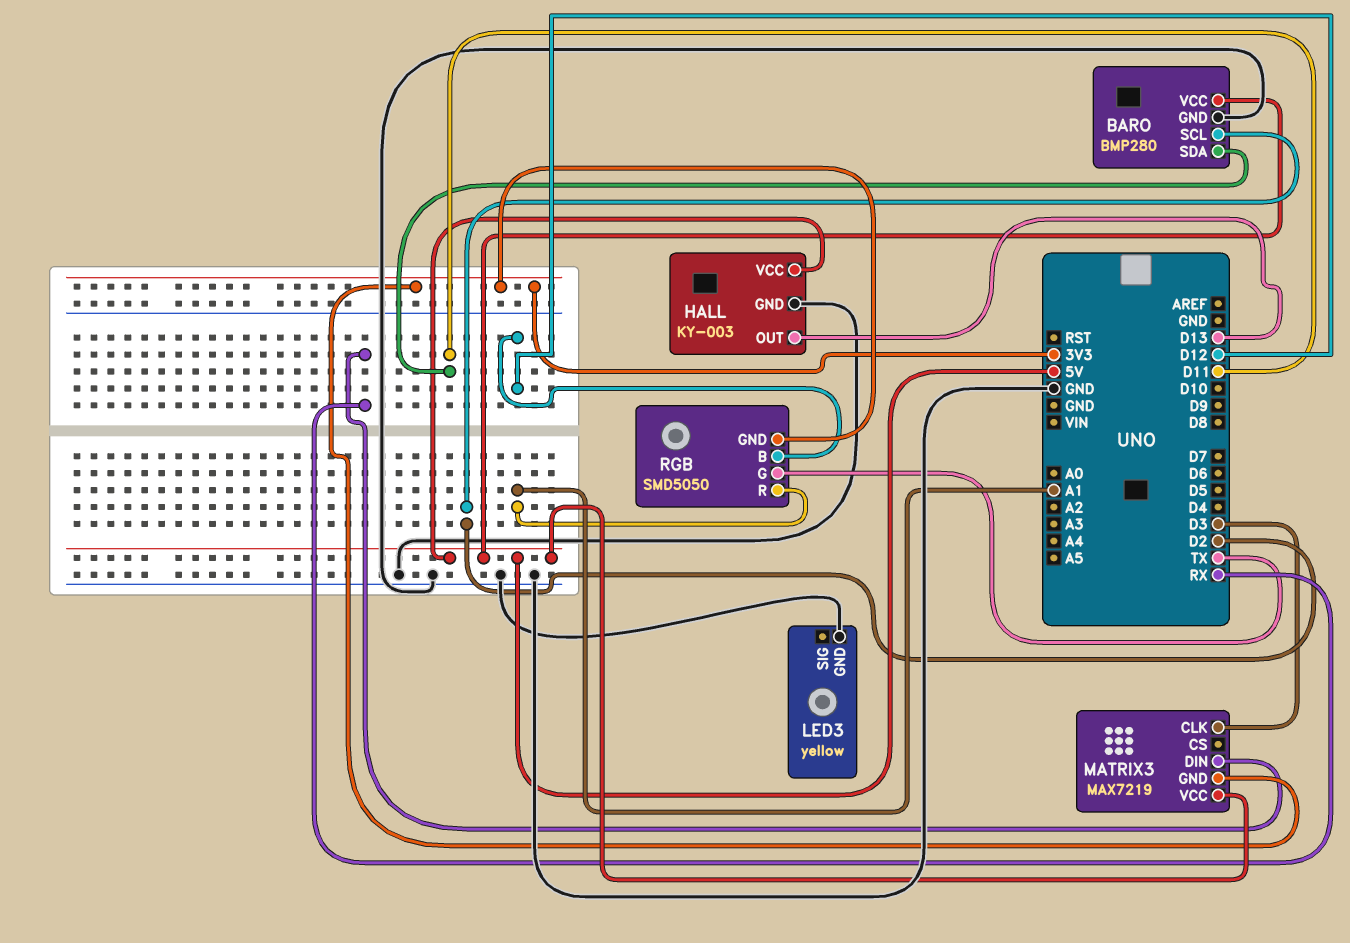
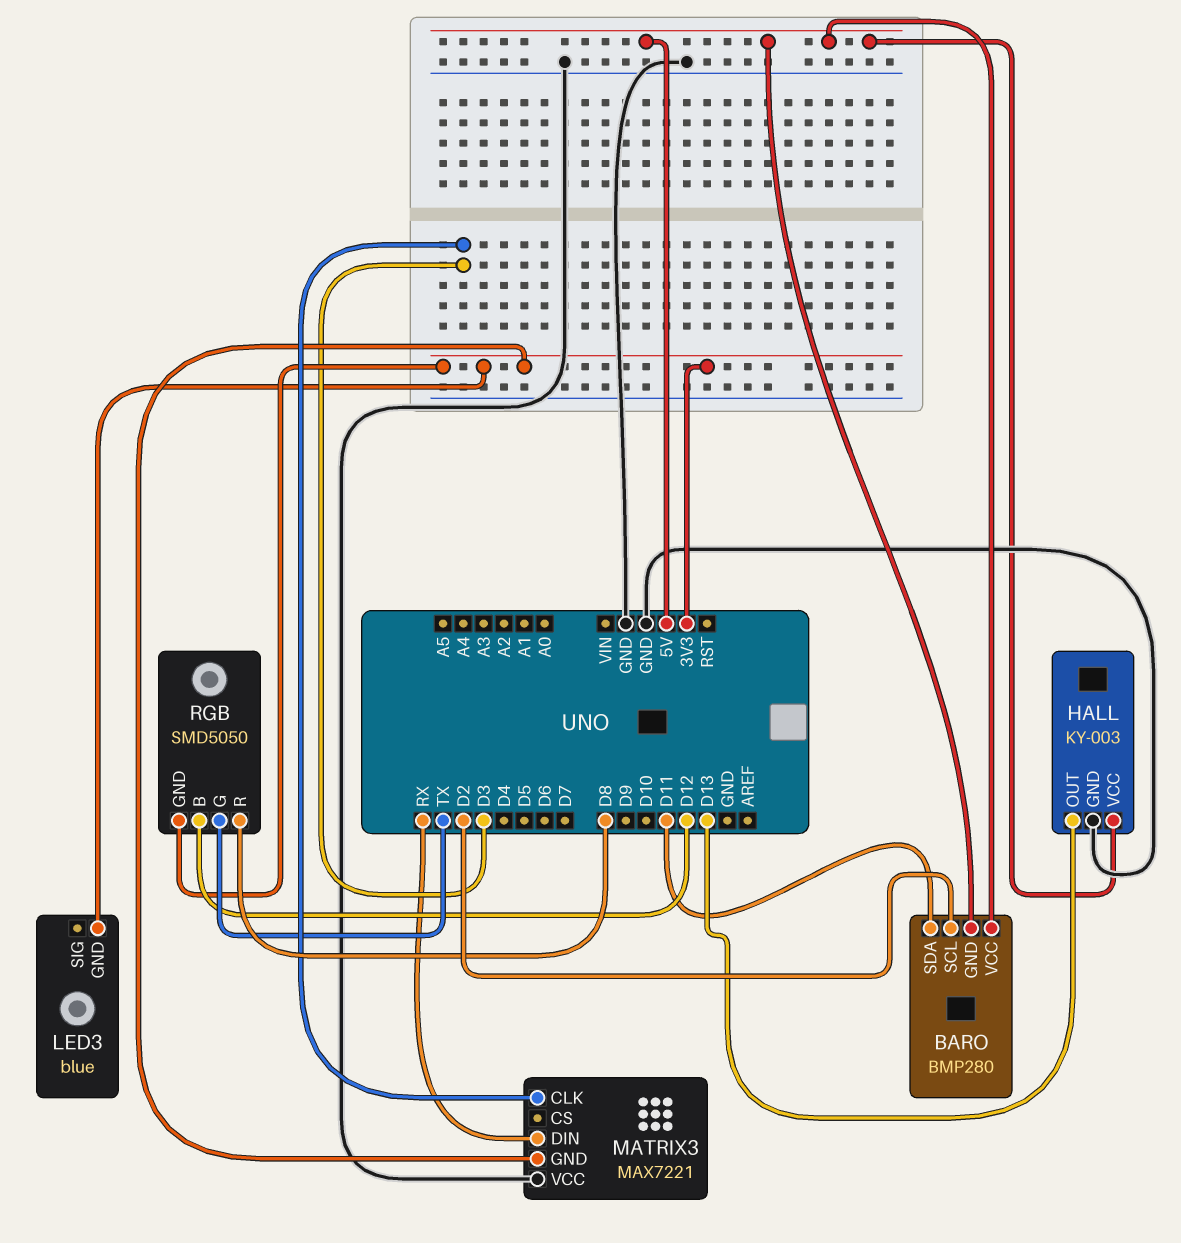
BARO pin GND: GND -> 5V
LED3: yellow -> blue
LED3 pin GND: GND -> 3V3
MATRIX3: MAX7219 -> MAX7221
MATRIX3 pin VCC: 5V -> GND
RGB pin R: A1 -> D8

